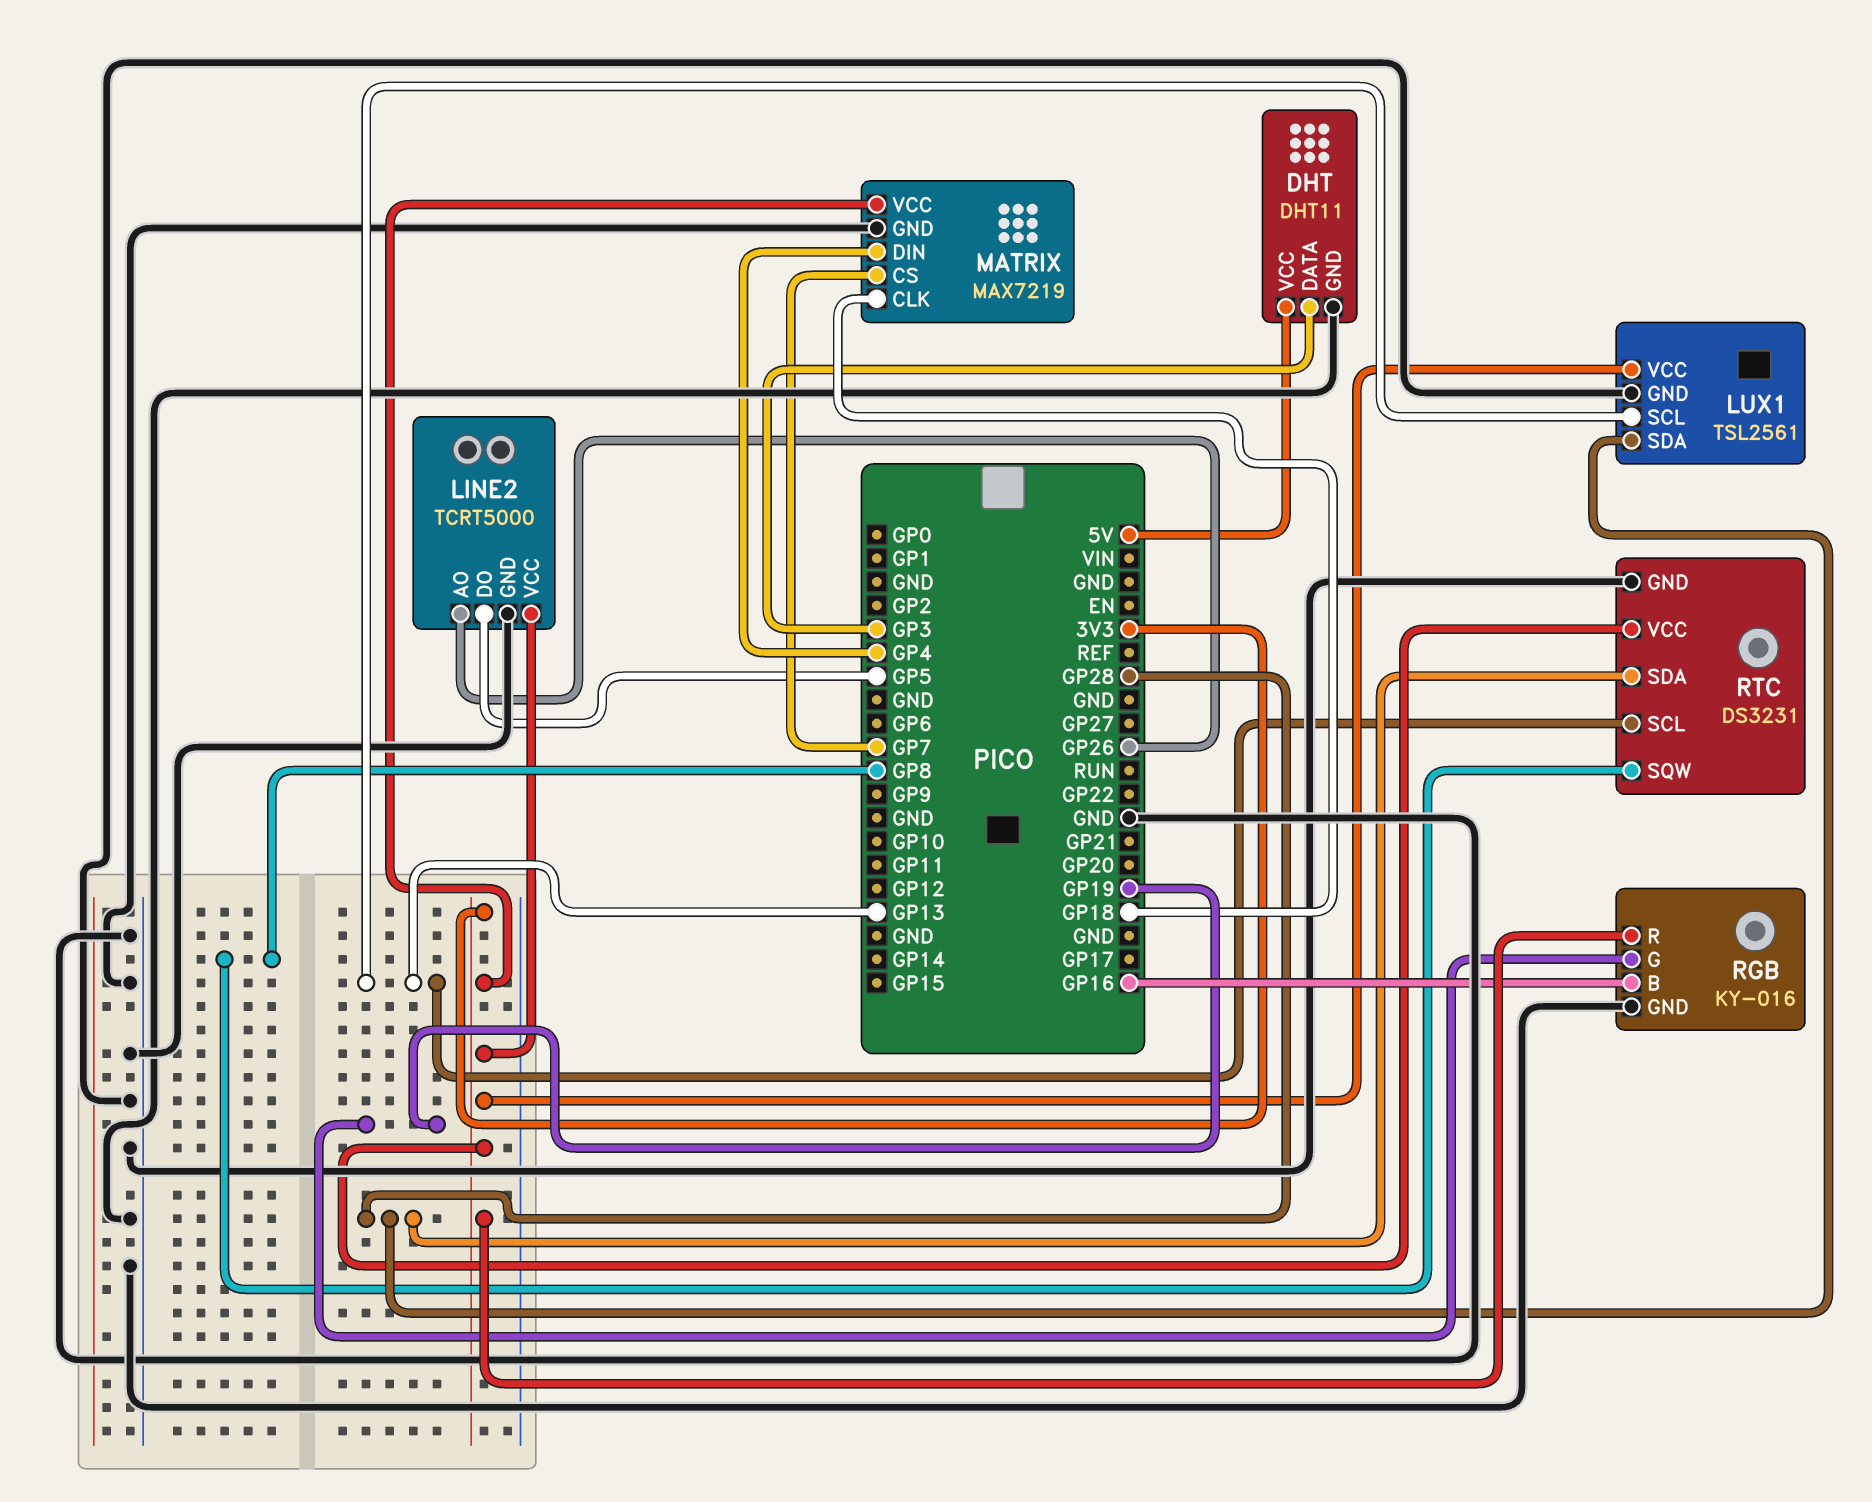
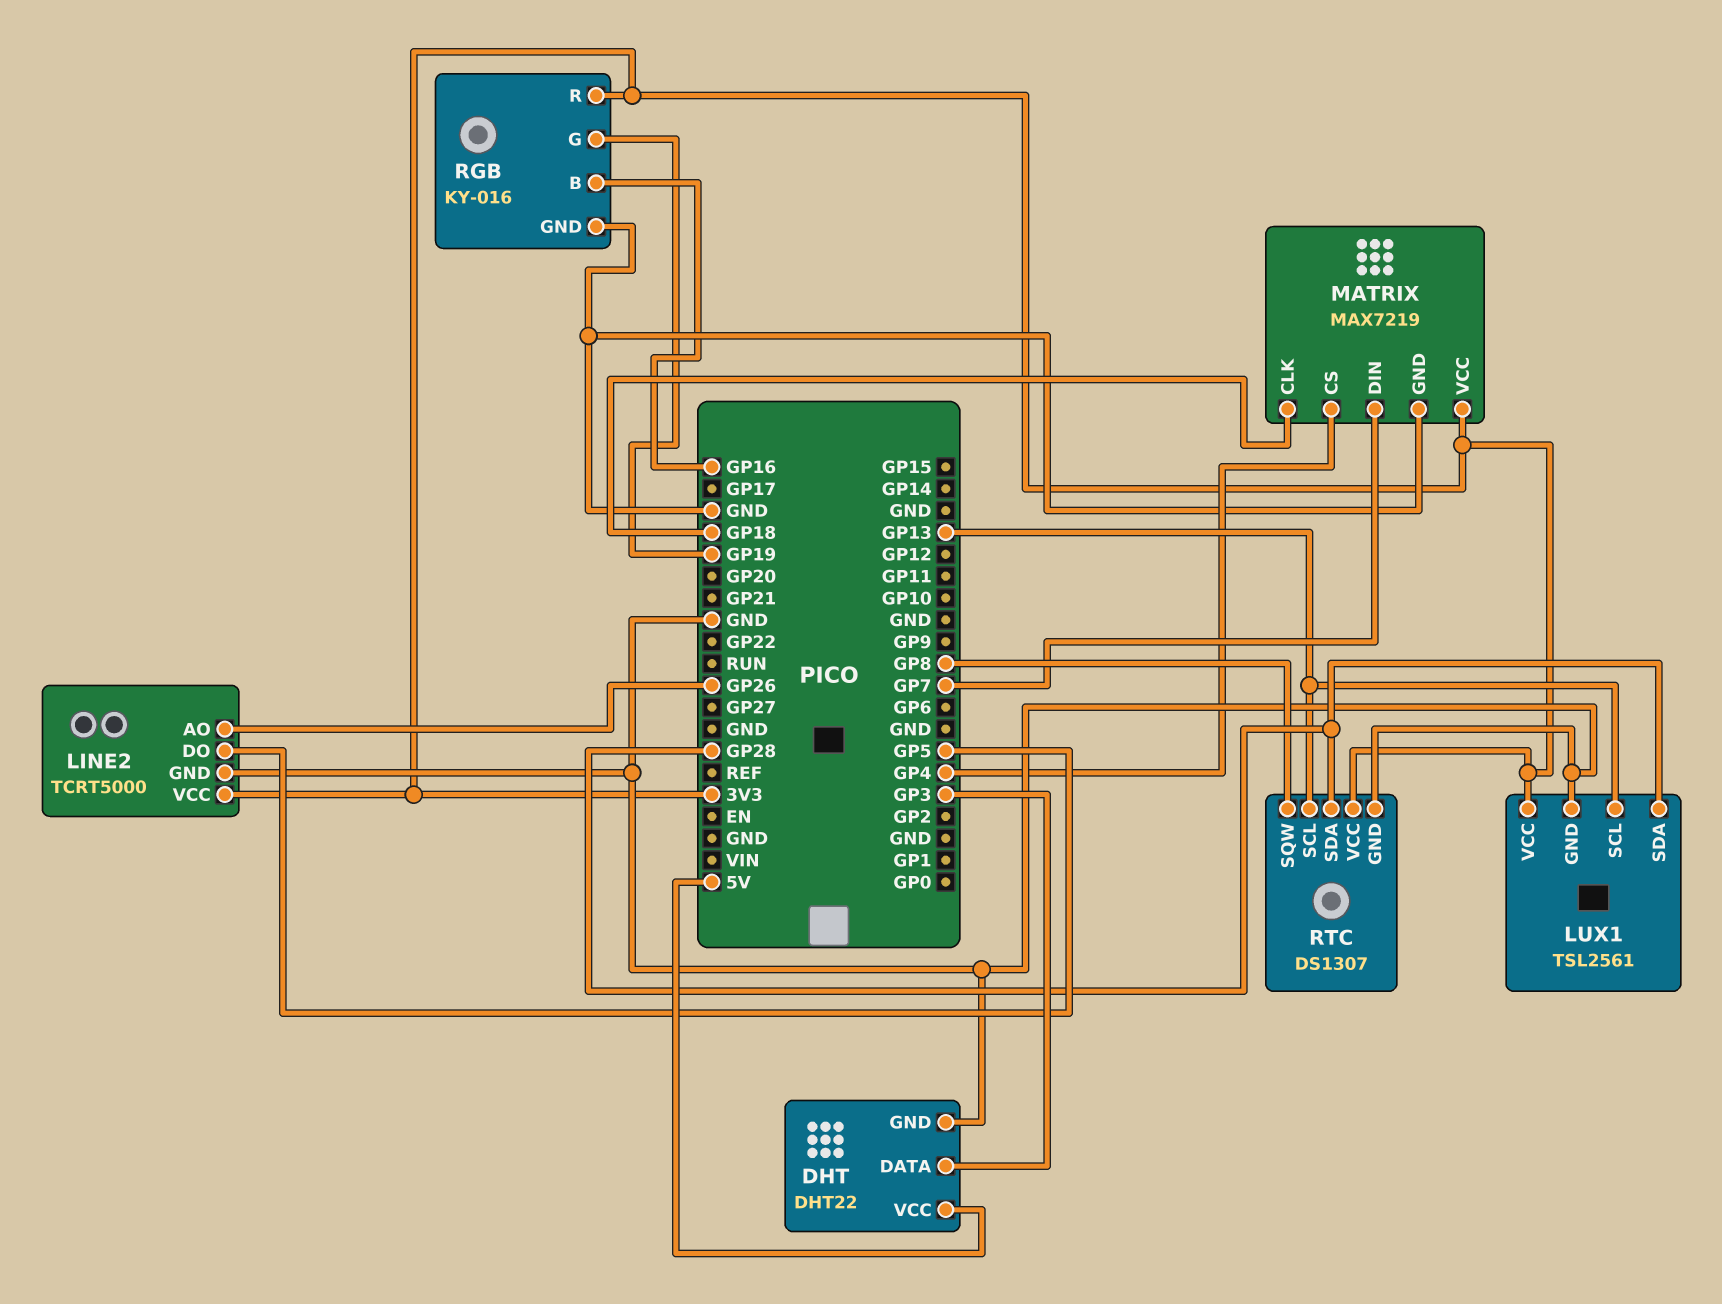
DHT: DHT11 -> DHT22
MATRIX pin CS: GP7 -> GP4
MATRIX pin DIN: GP4 -> GP7
RTC: DS3231 -> DS1307

